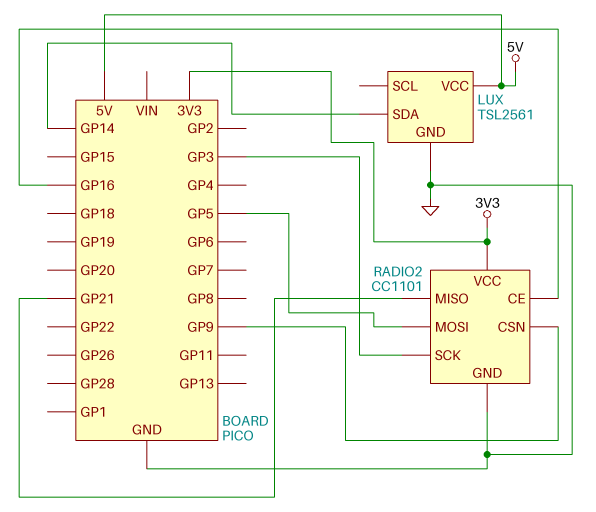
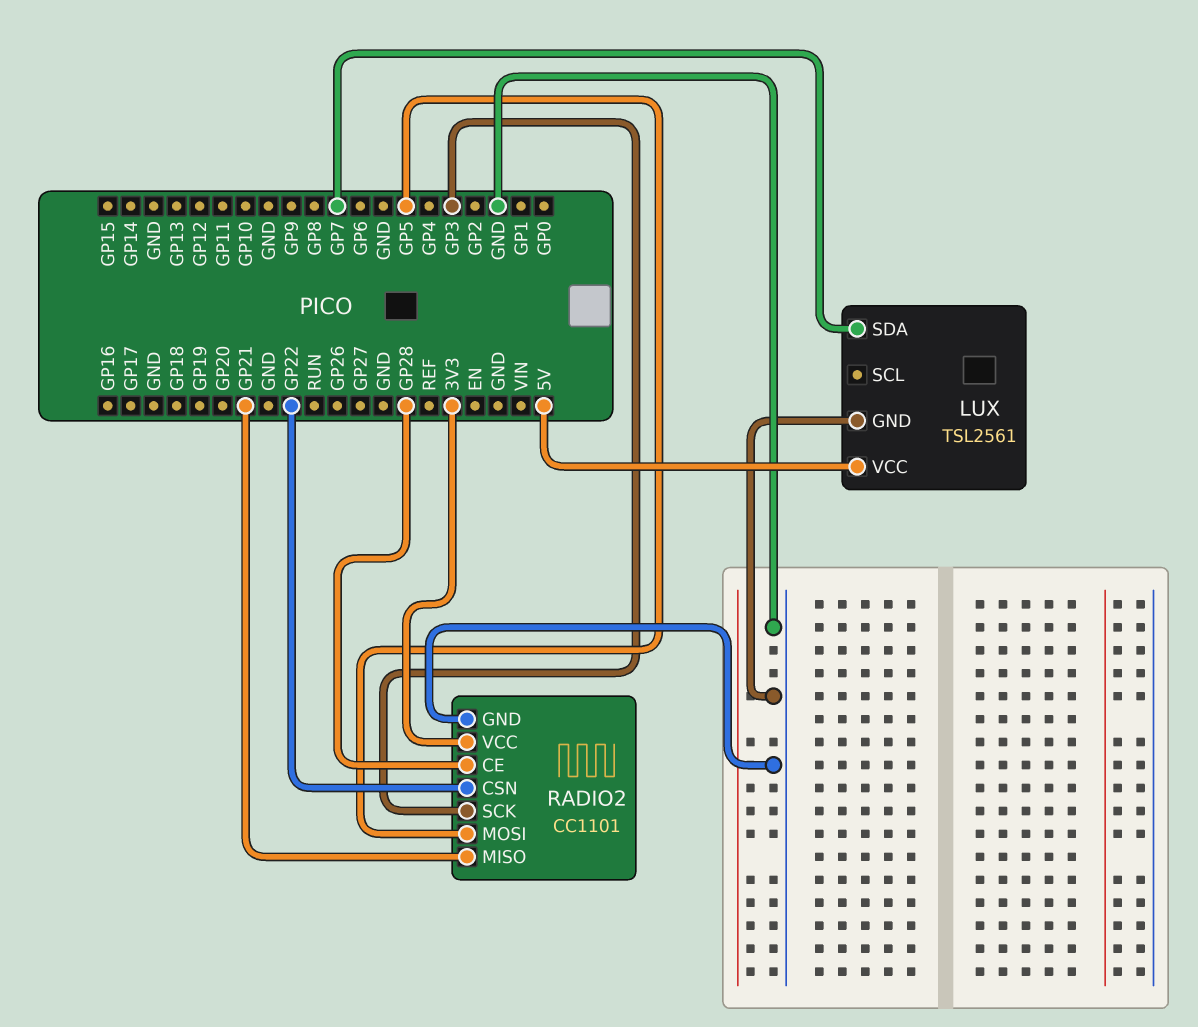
LUX pin SDA: GP14 -> GP7
RADIO2 pin CE: GP16 -> GP28
RADIO2 pin CSN: GP9 -> GP22

